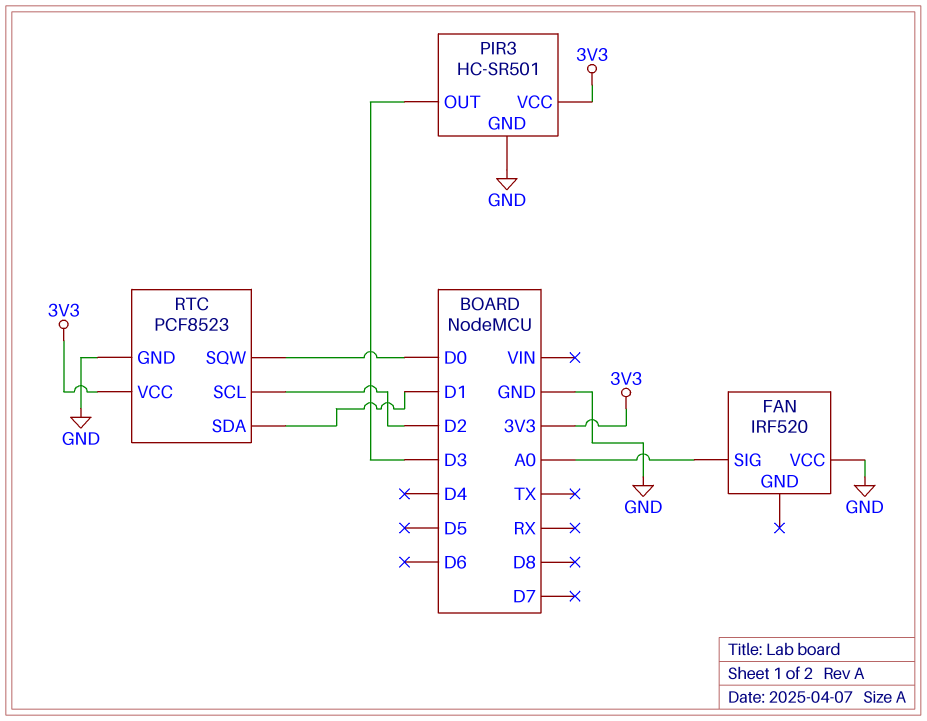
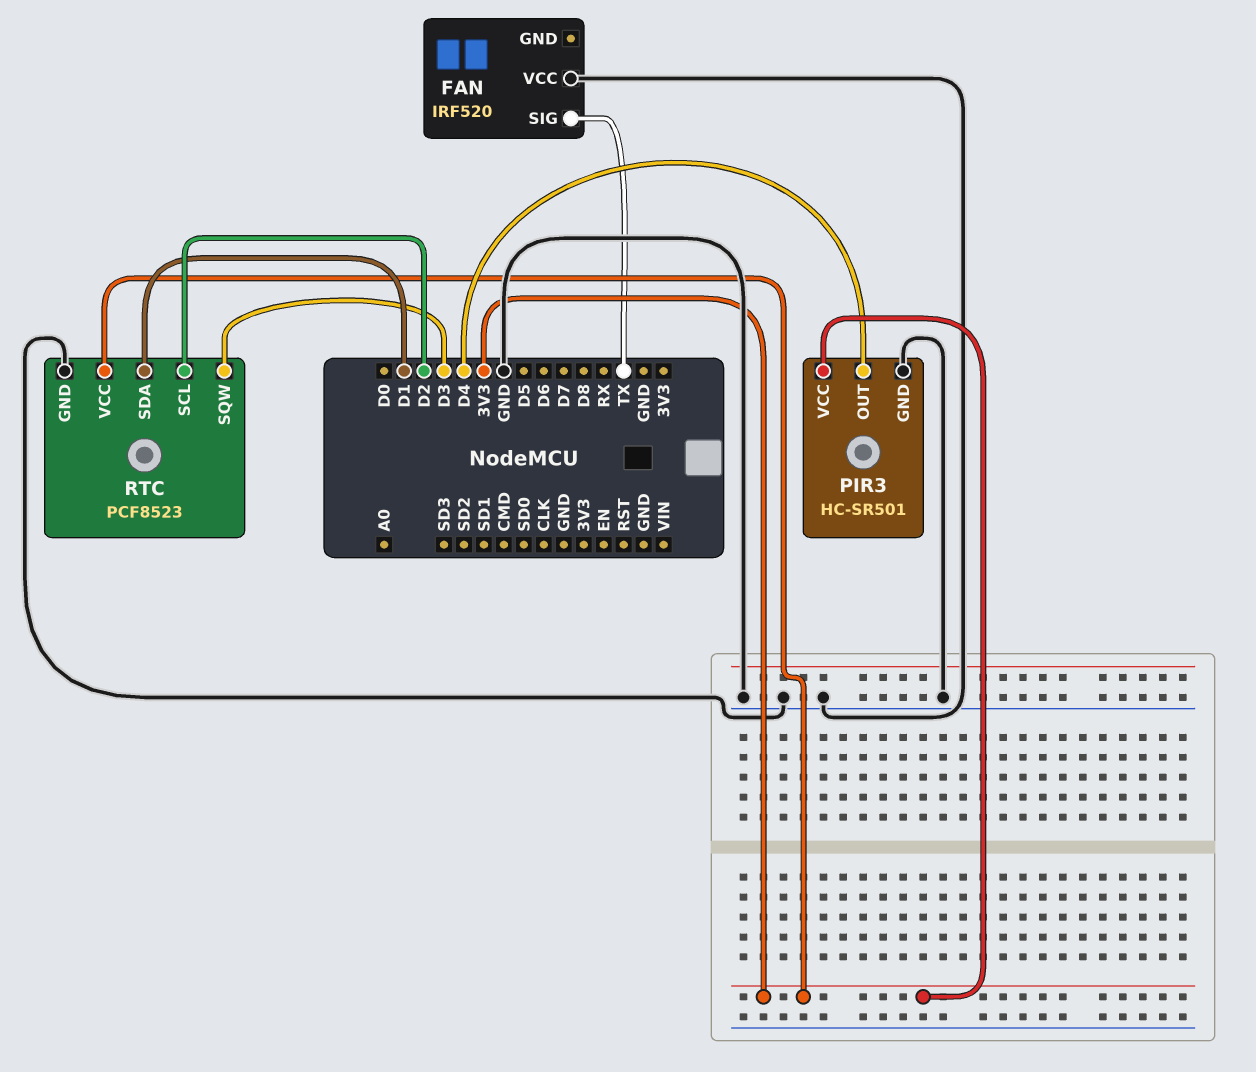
FAN pin SIG: A0 -> TX
PIR3 pin OUT: D3 -> D4
RTC pin SQW: D0 -> D3

